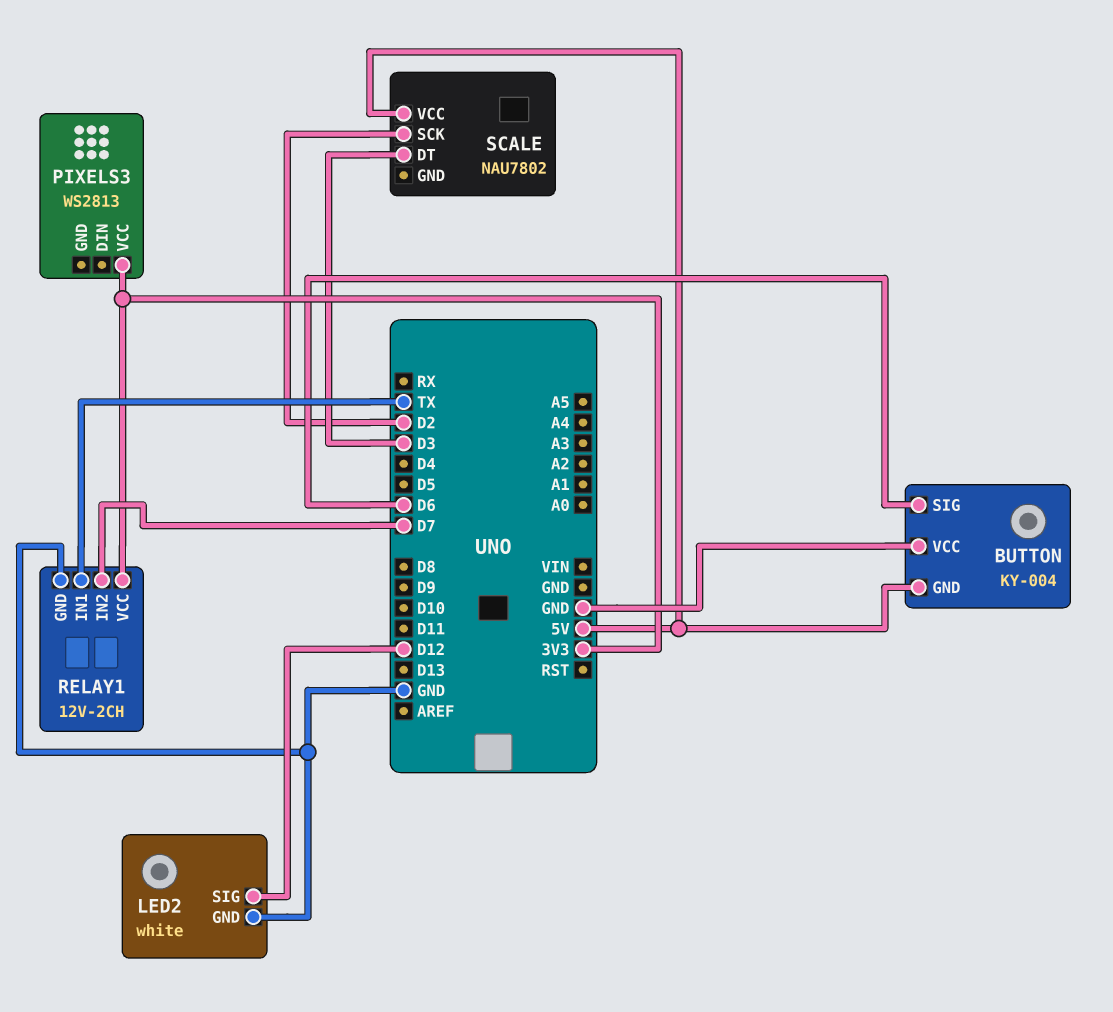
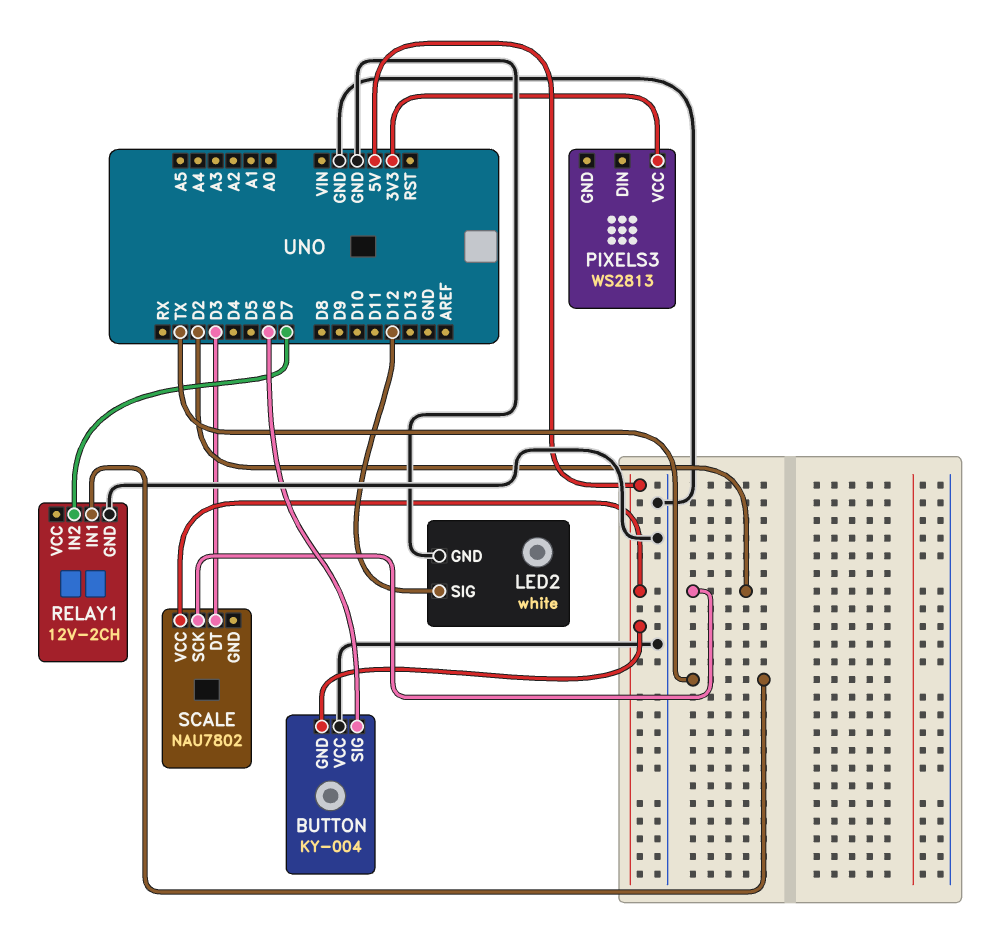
RELAY1 pin VCC: 3V3 -> none

